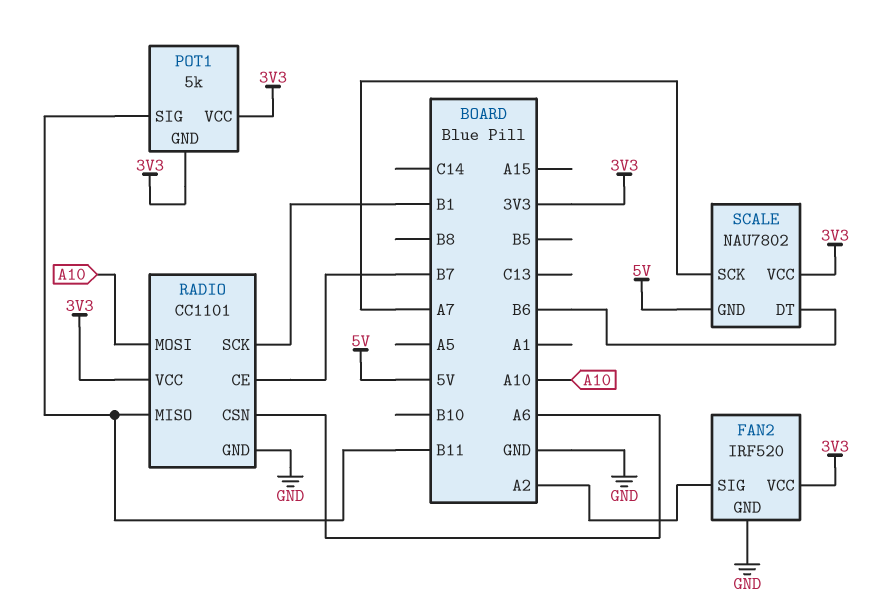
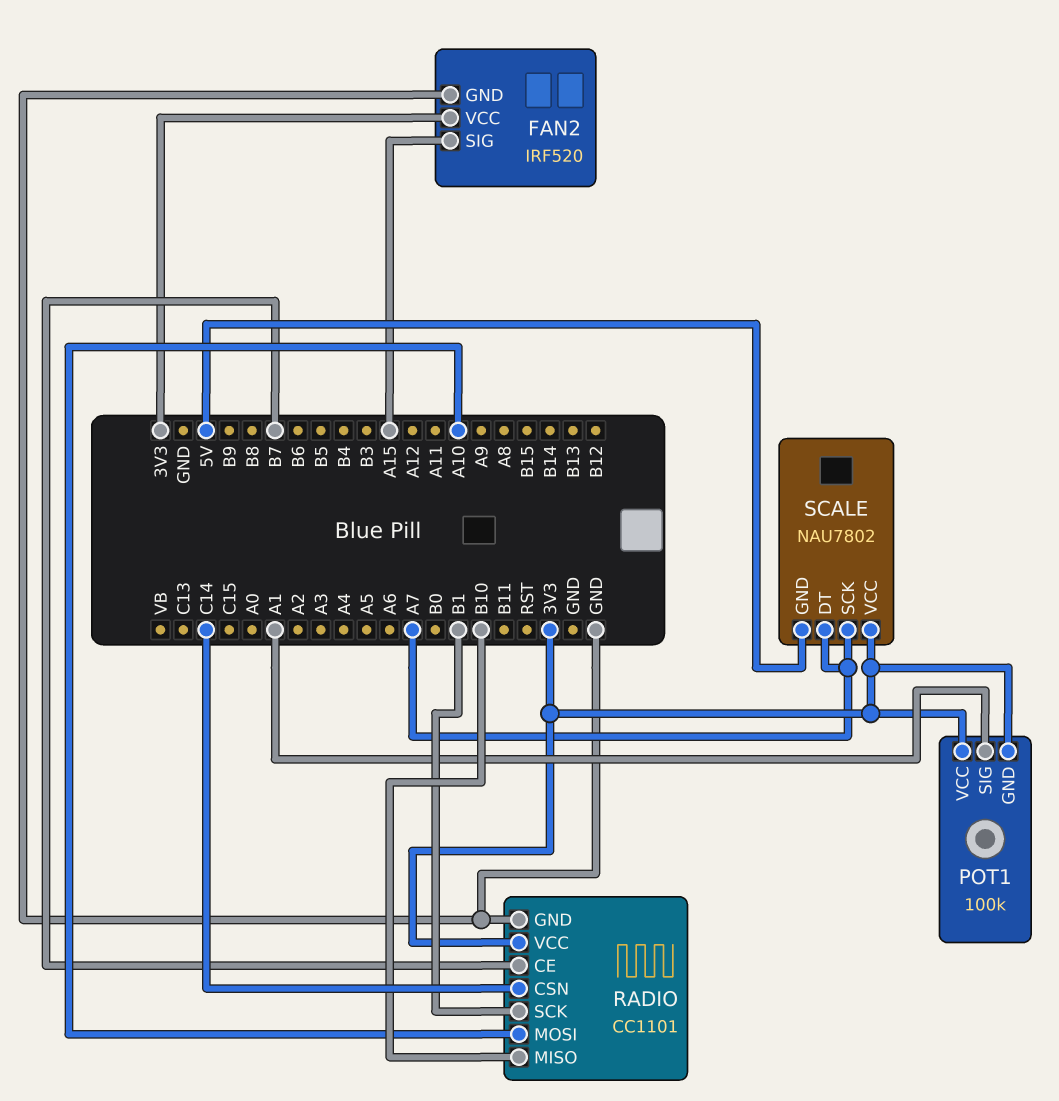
FAN2 pin SIG: A2 -> A15
POT1: 5k -> 100k
POT1 pin SIG: B11 -> A1
RADIO pin CSN: A6 -> C14
RADIO pin MISO: B11 -> B10
SCALE pin DT: B6 -> A7

